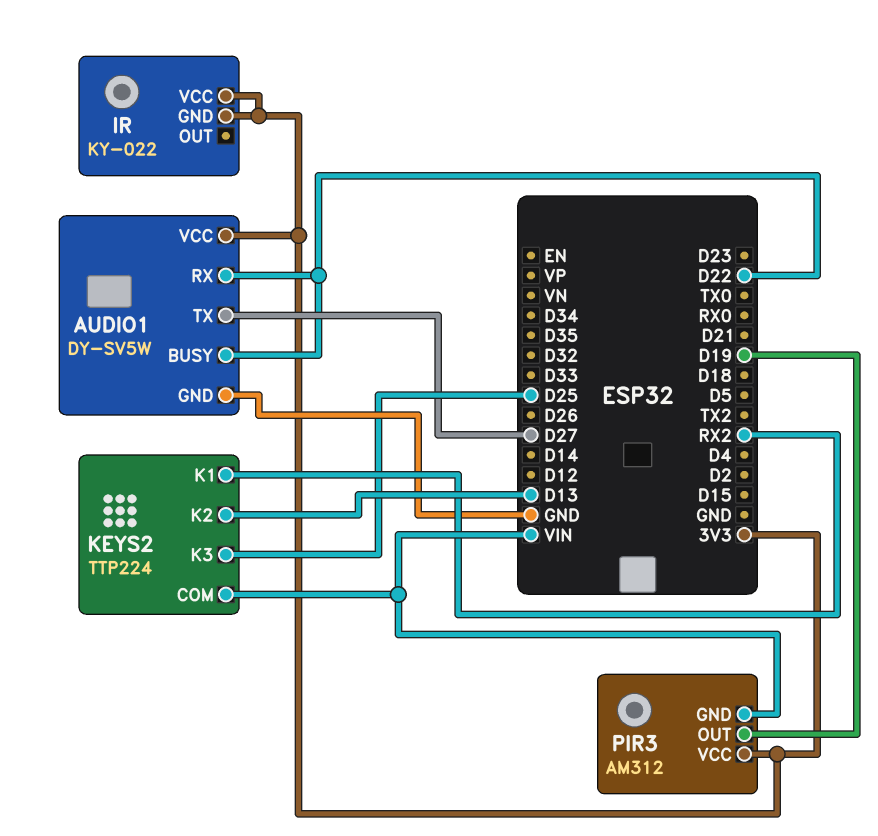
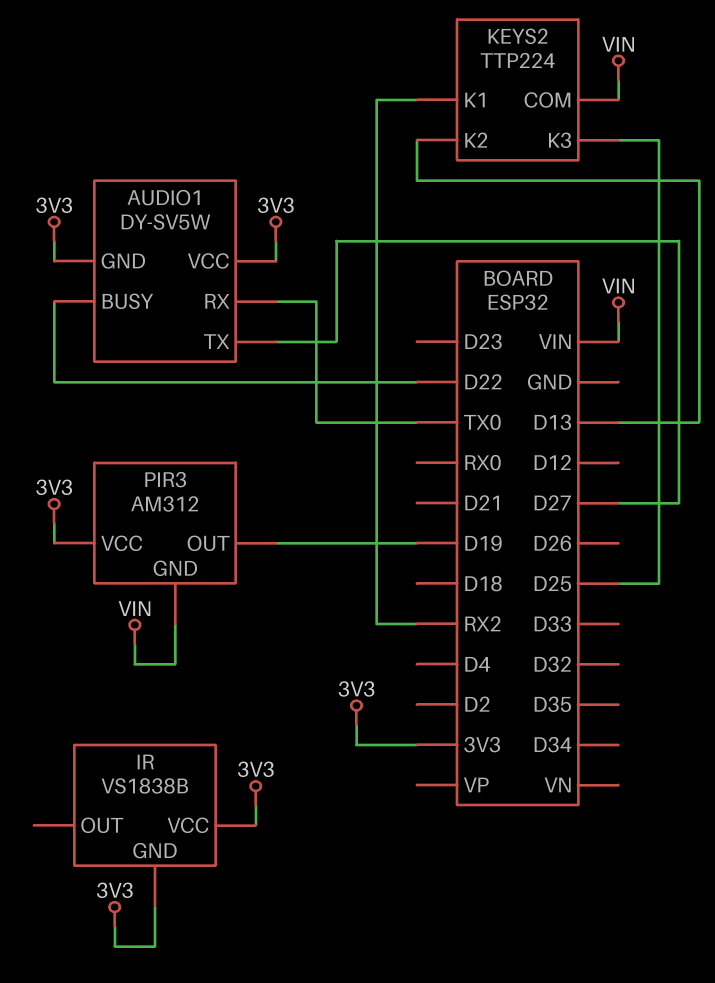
AUDIO1 pin GND: GND -> 3V3
AUDIO1 pin RX: D22 -> TX0
IR: KY-022 -> VS1838B

